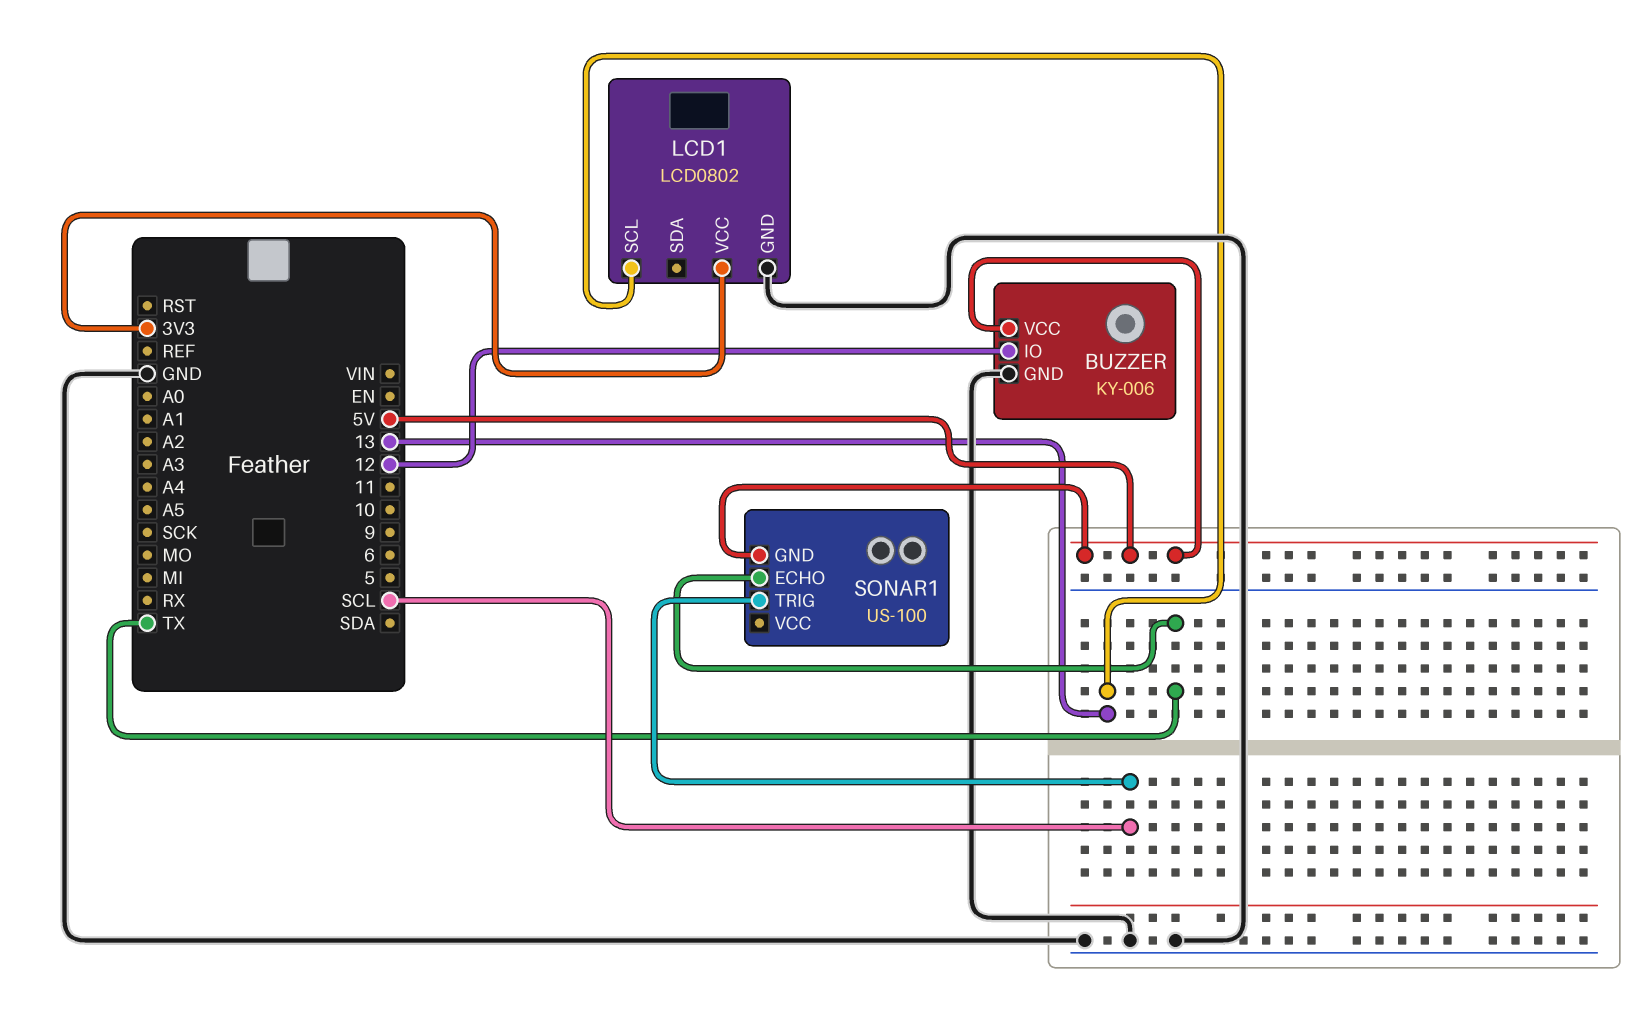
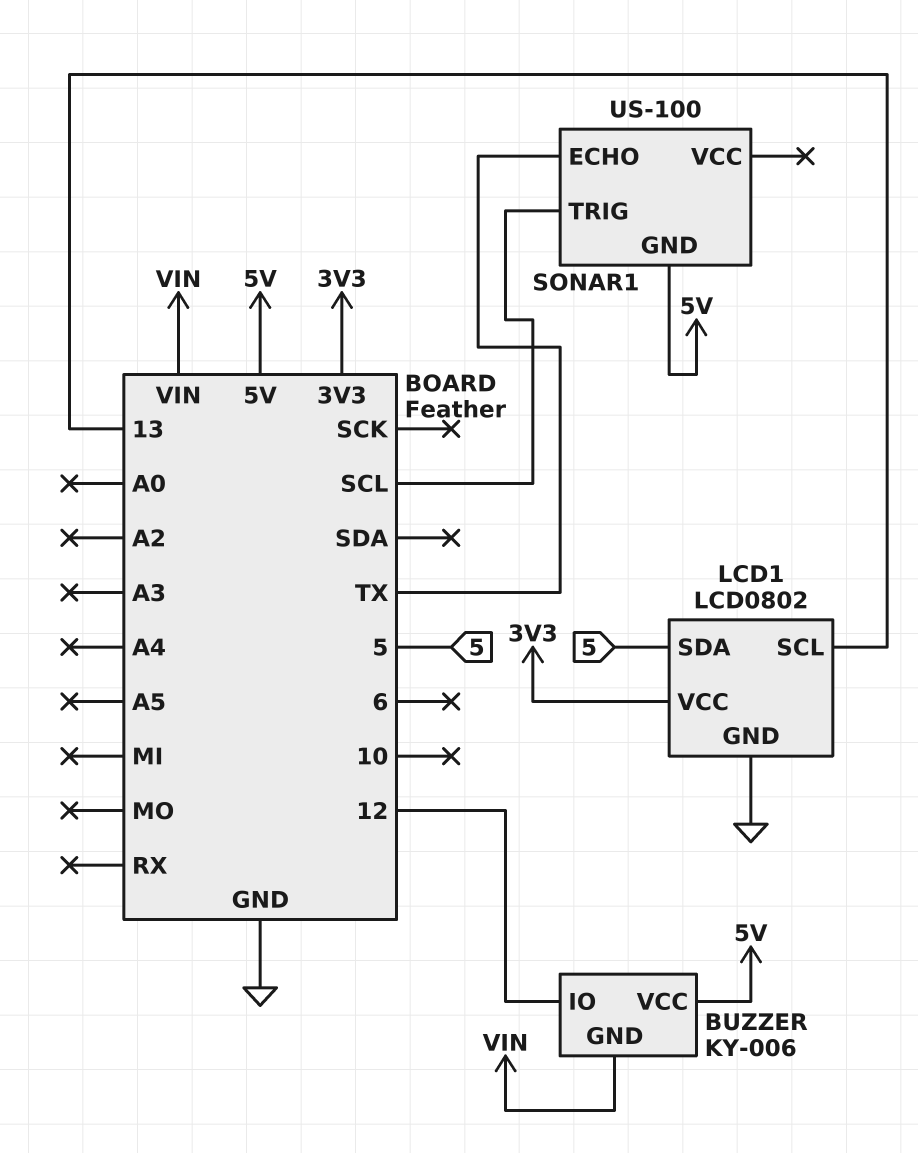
BUZZER pin GND: GND -> VIN
LCD1 pin SDA: none -> 5

